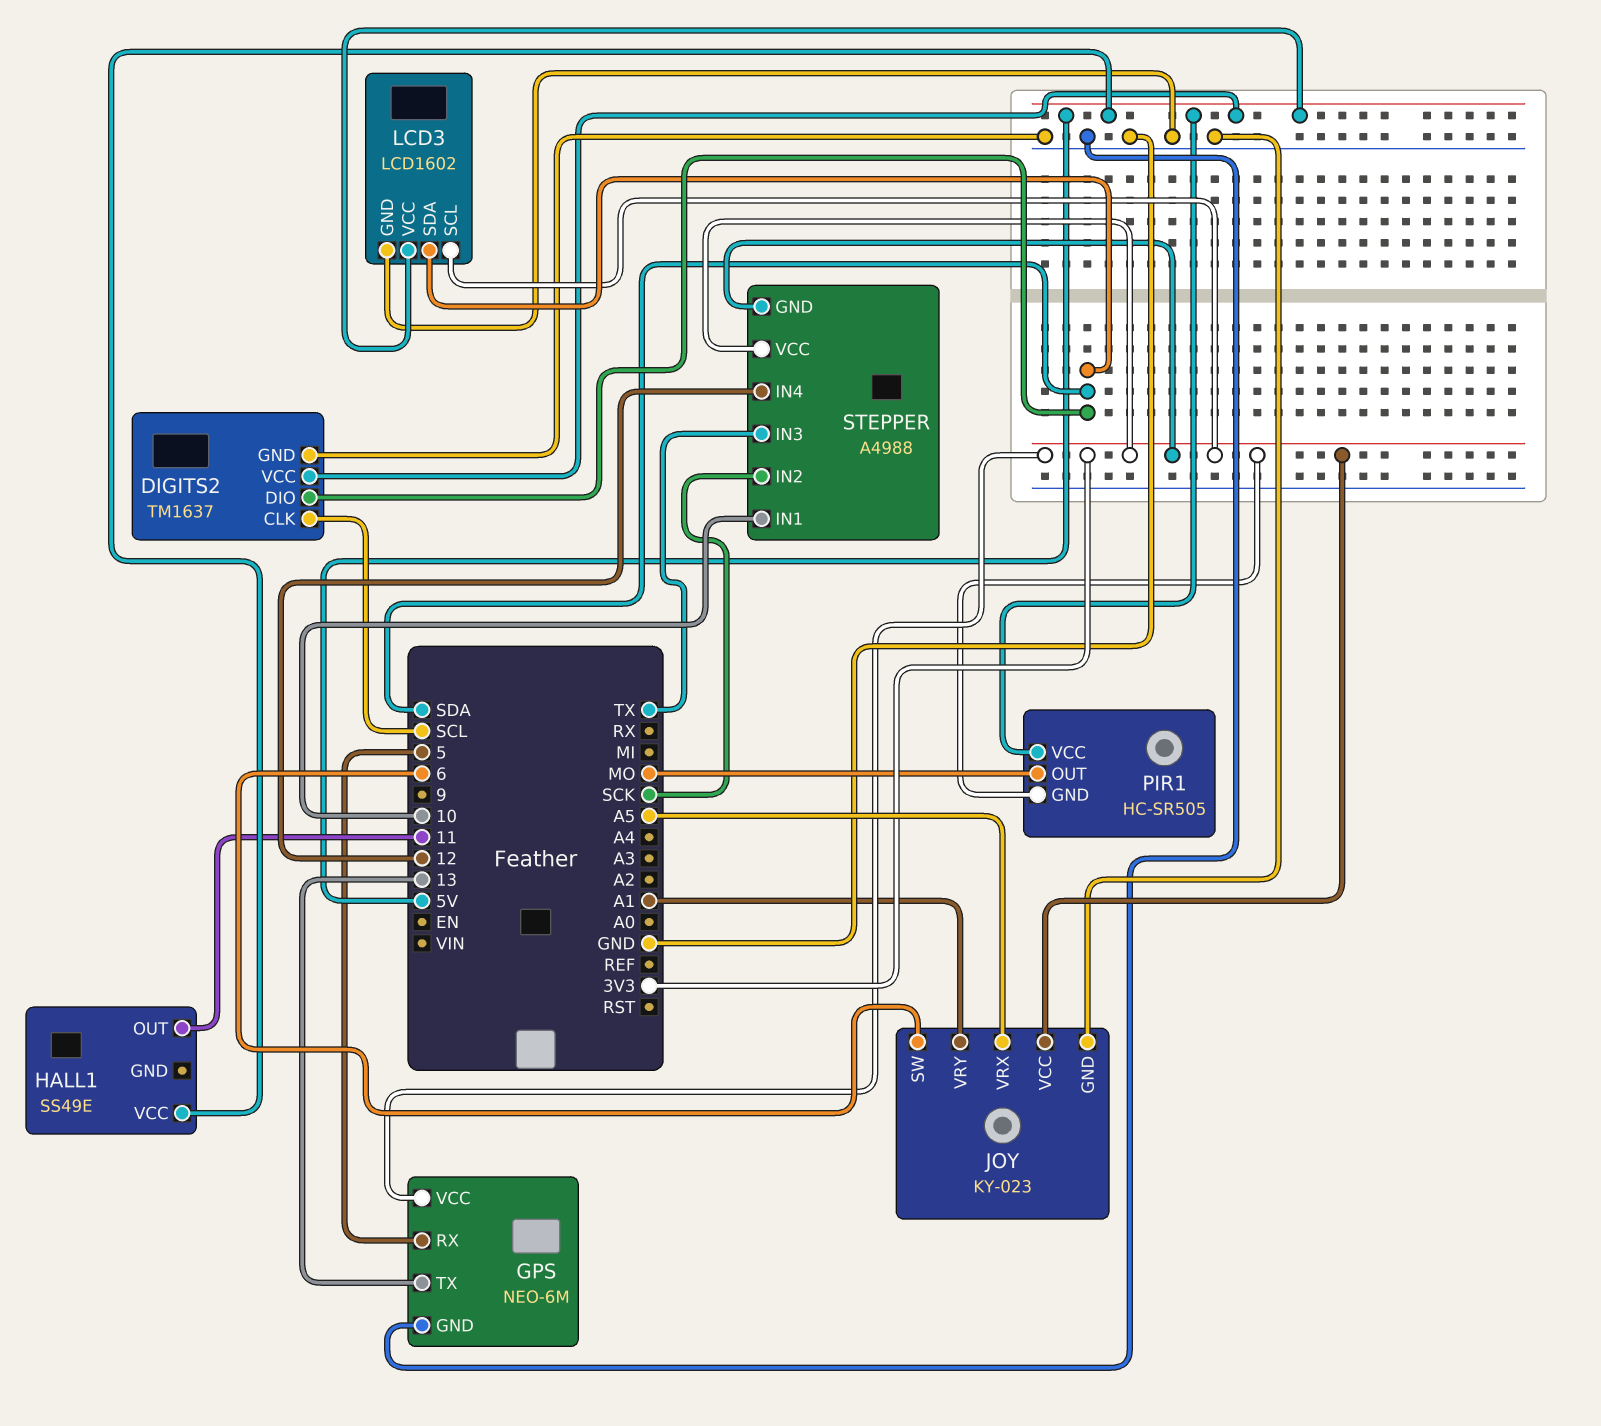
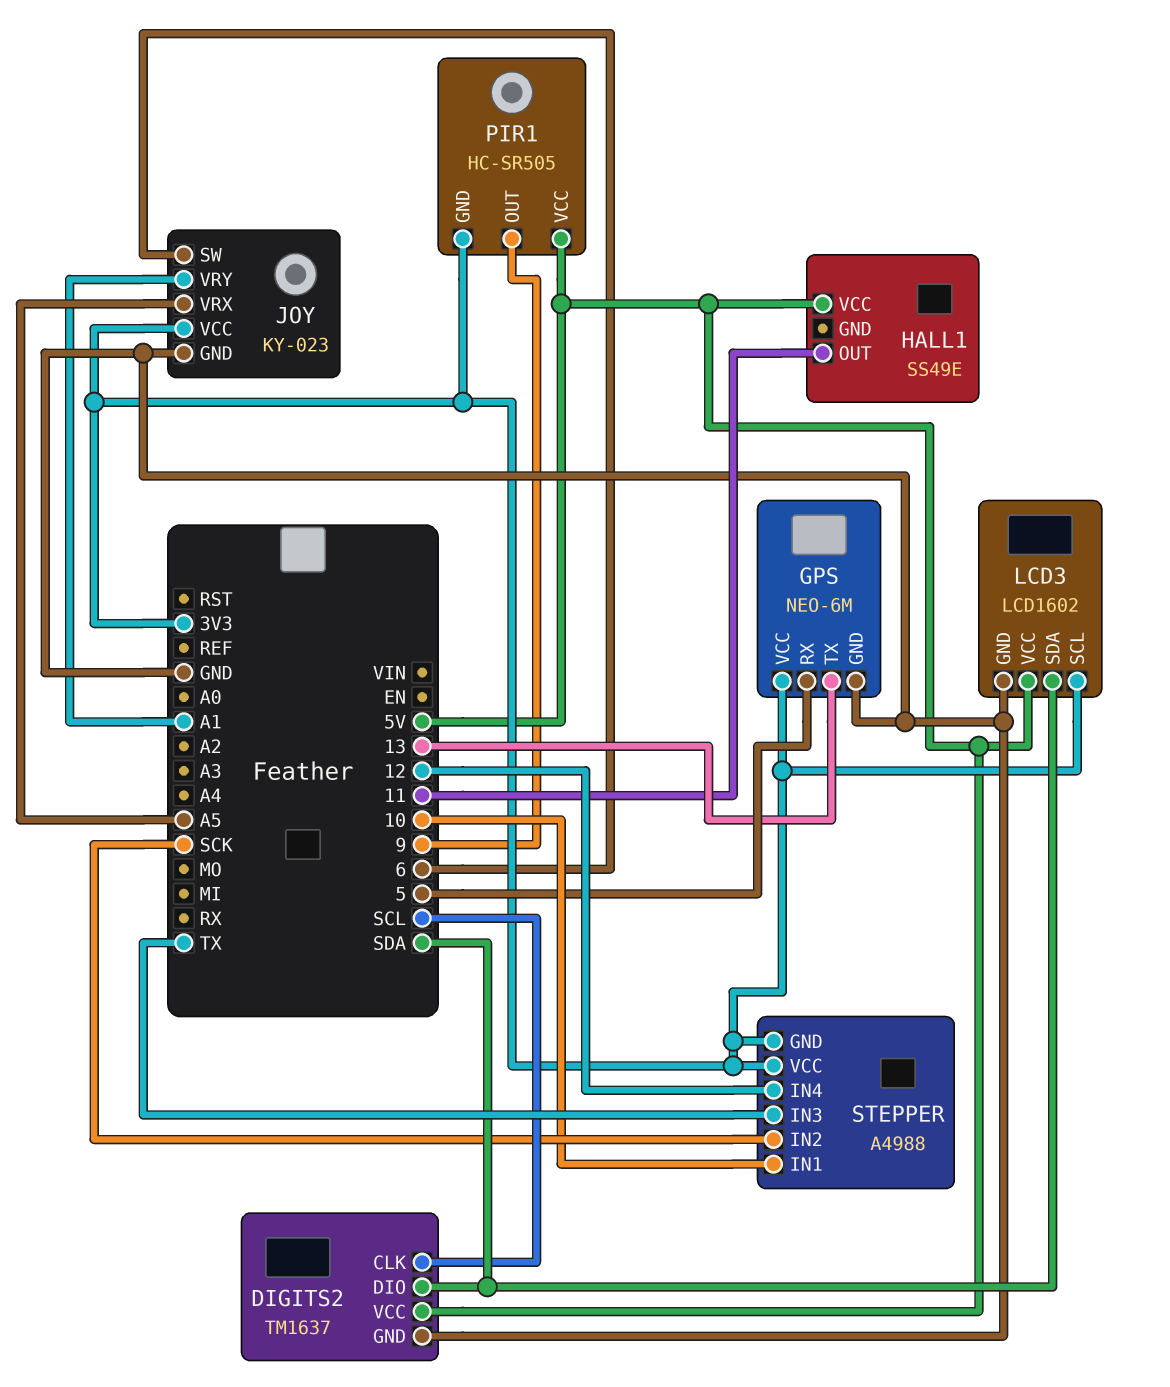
PIR1 pin OUT: MO -> 9

